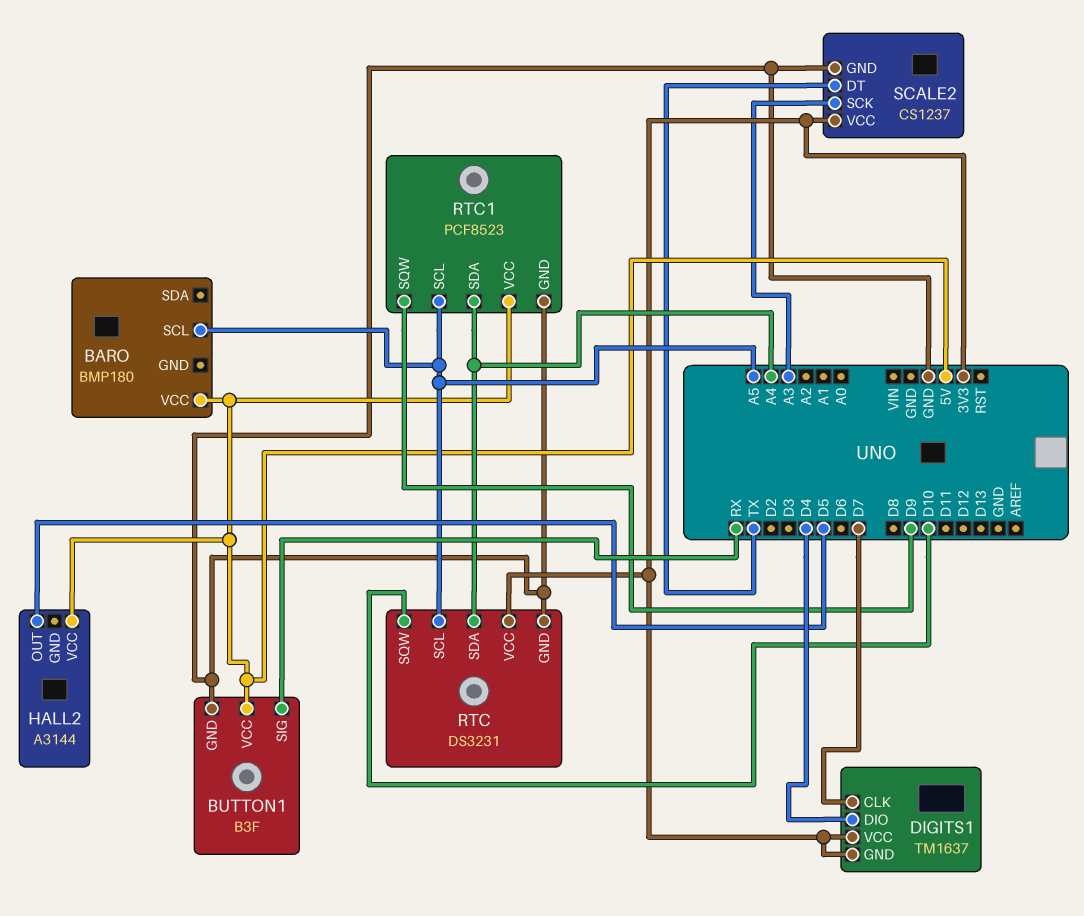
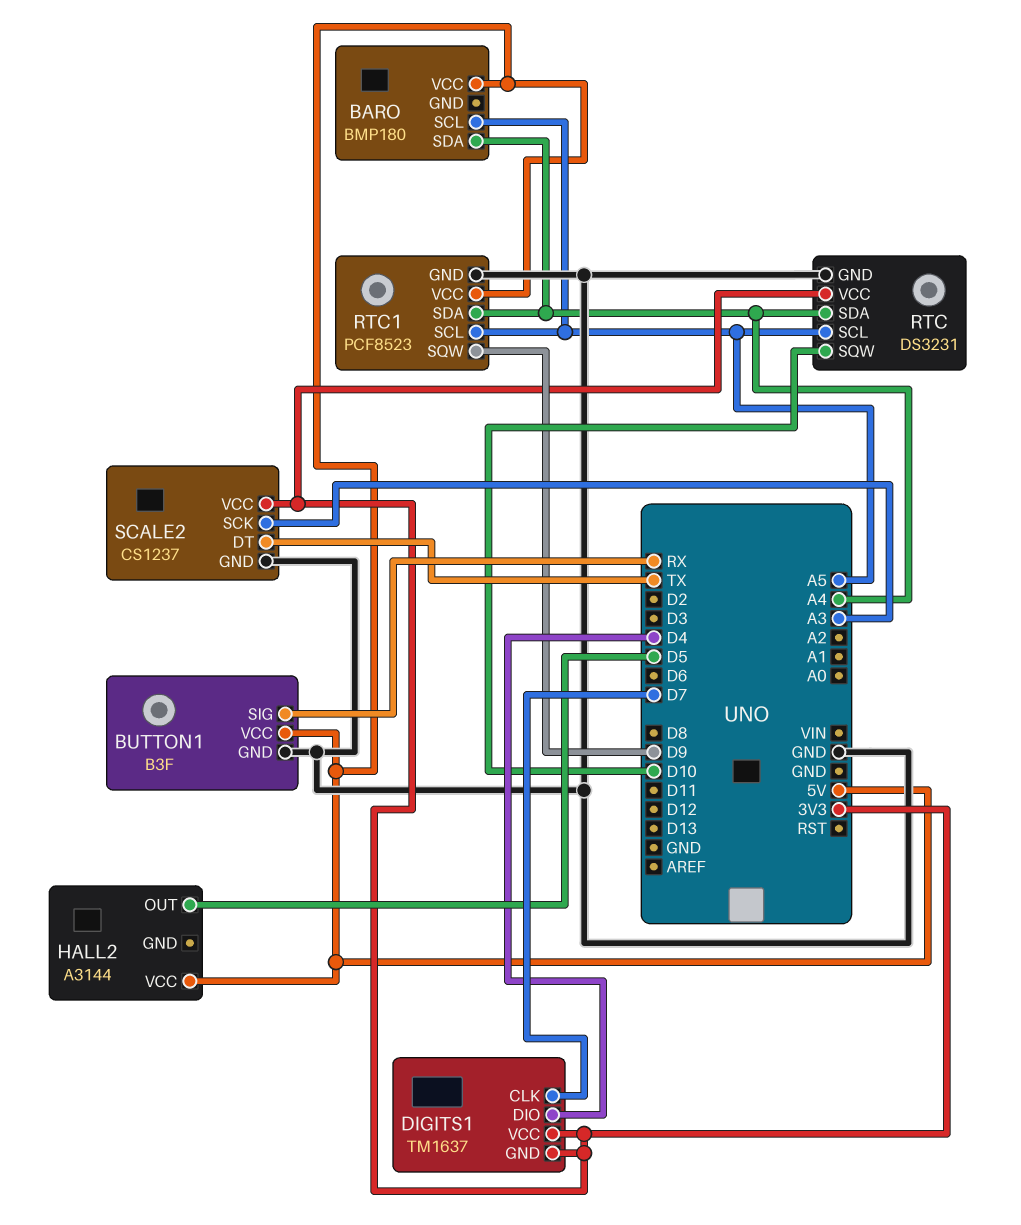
BARO pin SDA: none -> A4

